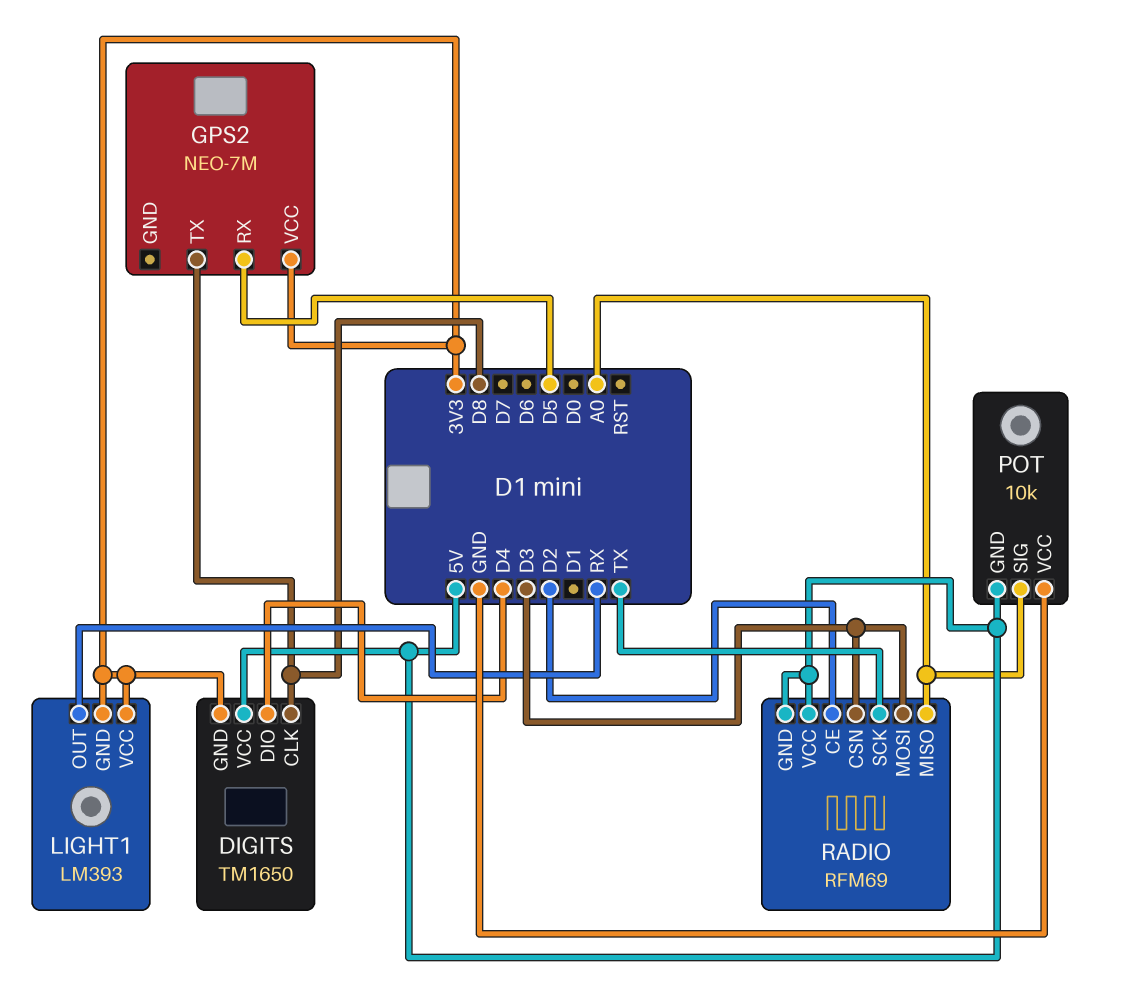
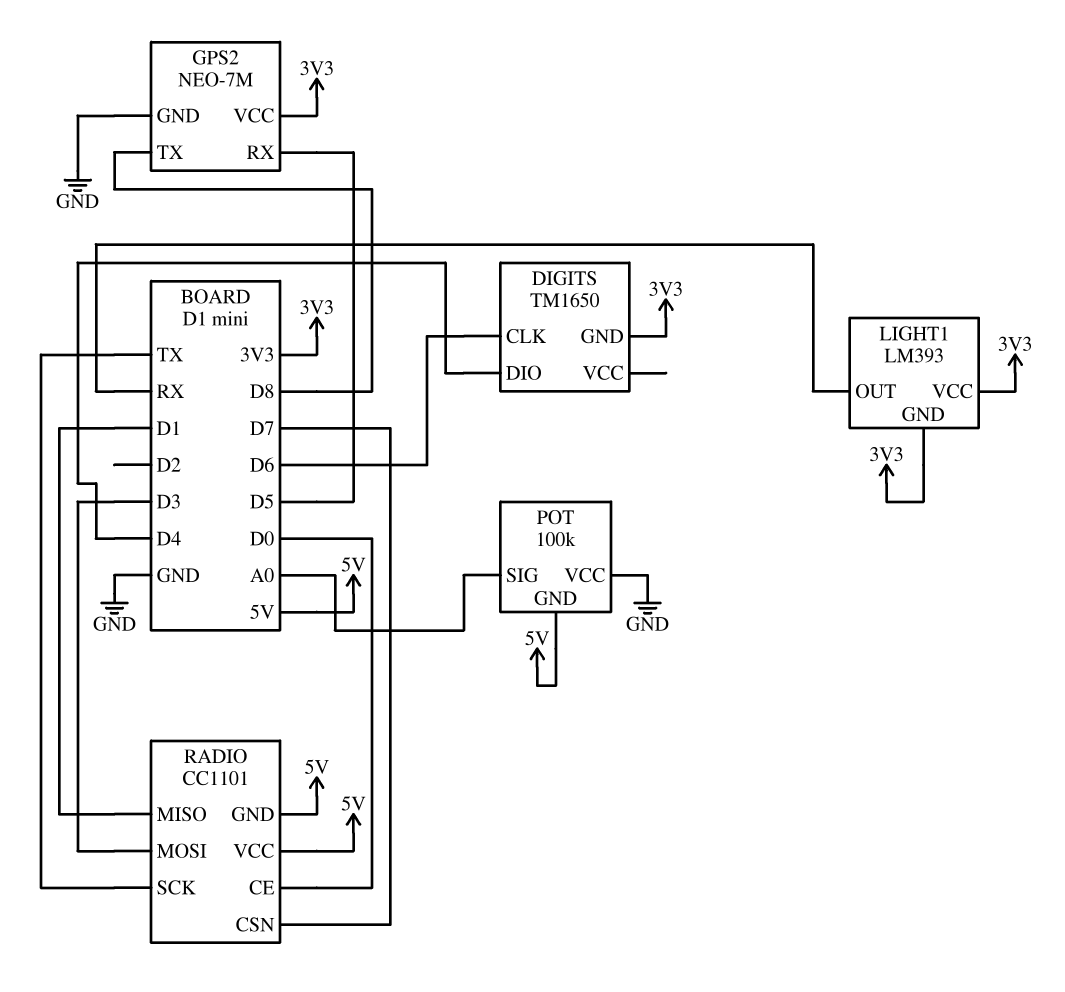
DIGITS pin CLK: D8 -> D6
DIGITS pin VCC: 5V -> none
GPS2 pin GND: none -> GND
POT: 10k -> 100k
RADIO: RFM69 -> CC1101
RADIO pin CE: D2 -> D0
RADIO pin CSN: D3 -> D7
RADIO pin MISO: A0 -> D1

